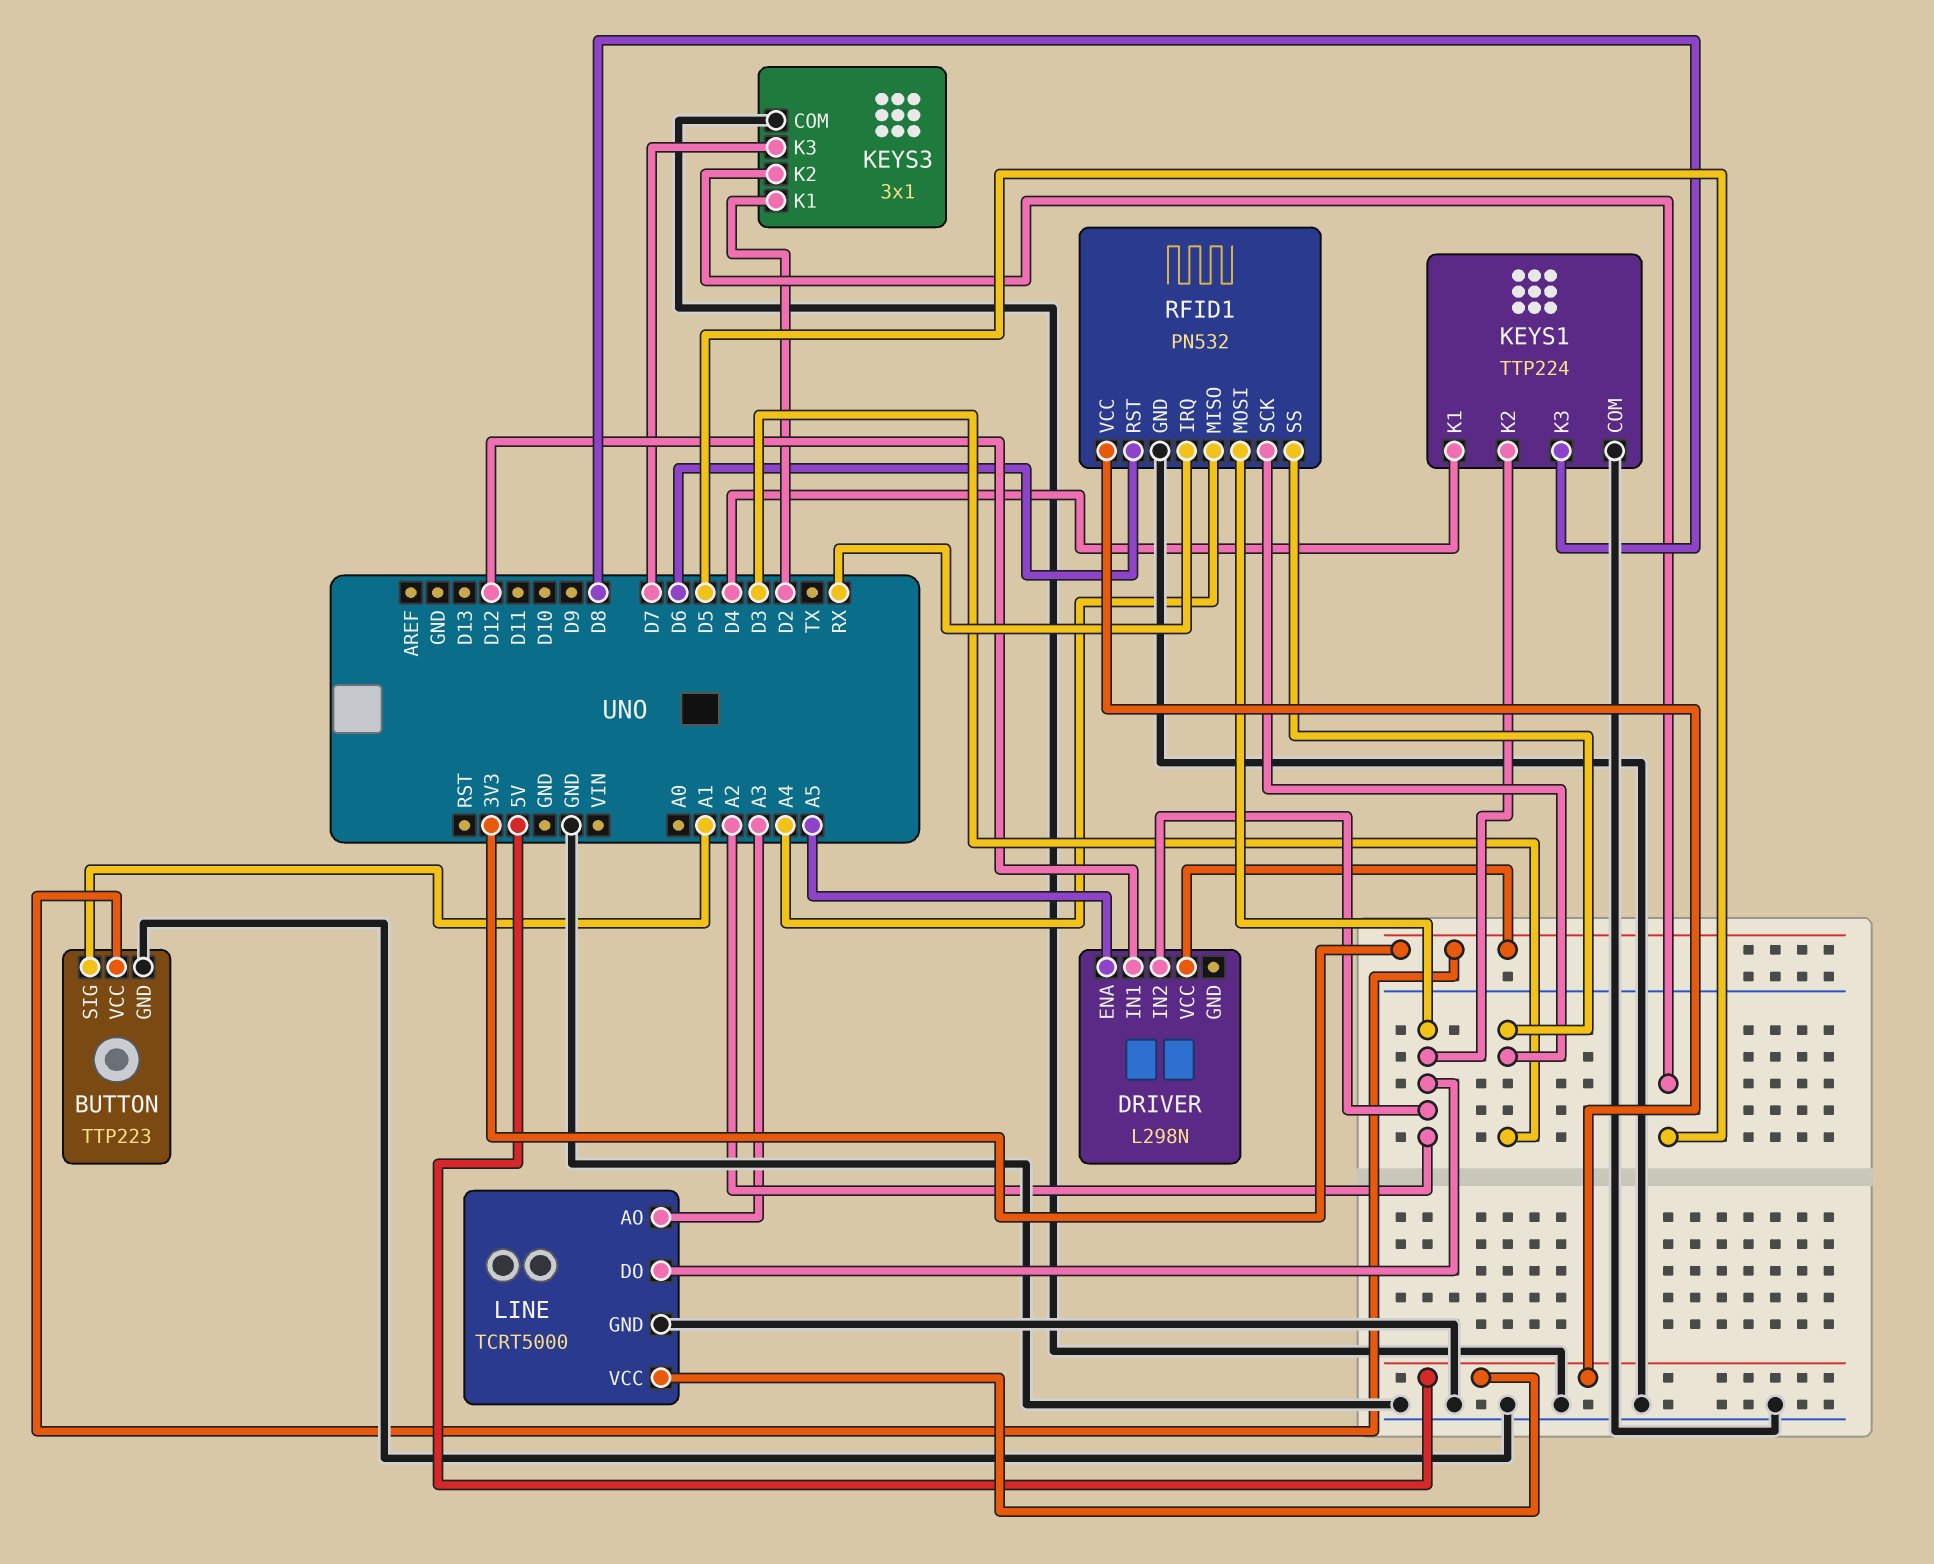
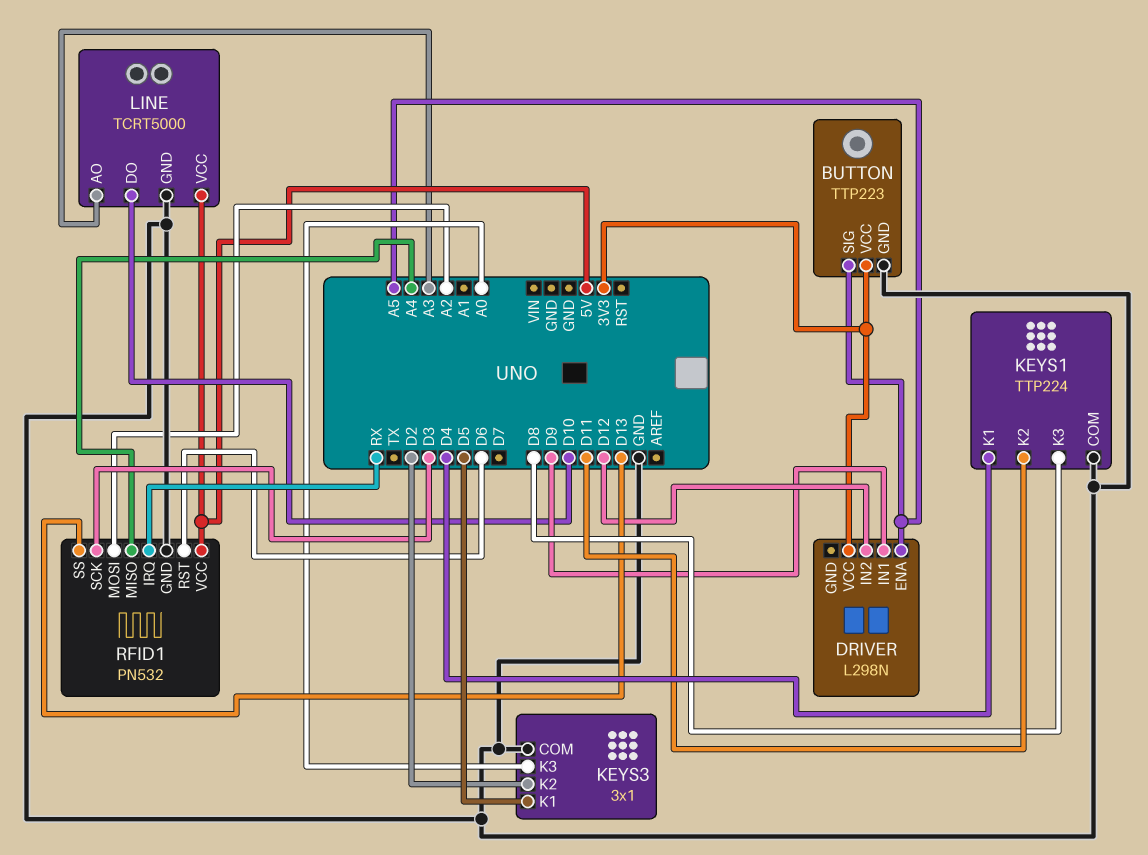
BUTTON pin SIG: A1 -> A5
DRIVER pin IN1: D12 -> D9
DRIVER pin IN2: A2 -> D12
KEYS1 pin K2: A2 -> D11
KEYS3 pin K1: D2 -> D5
KEYS3 pin K2: D5 -> D2
KEYS3 pin K3: D7 -> A0
LINE pin DO: A2 -> D10
RFID1 pin SS: D3 -> D13

